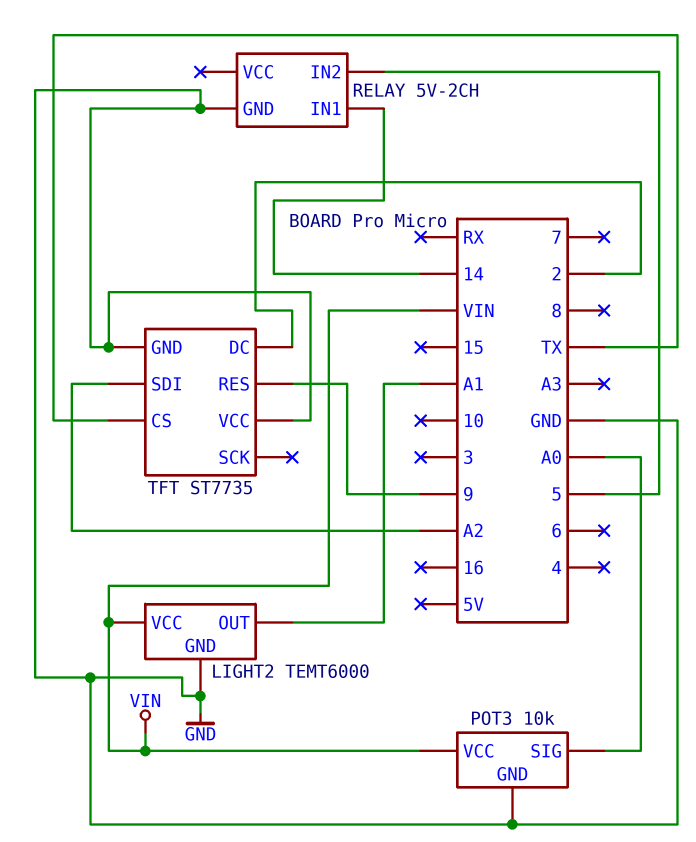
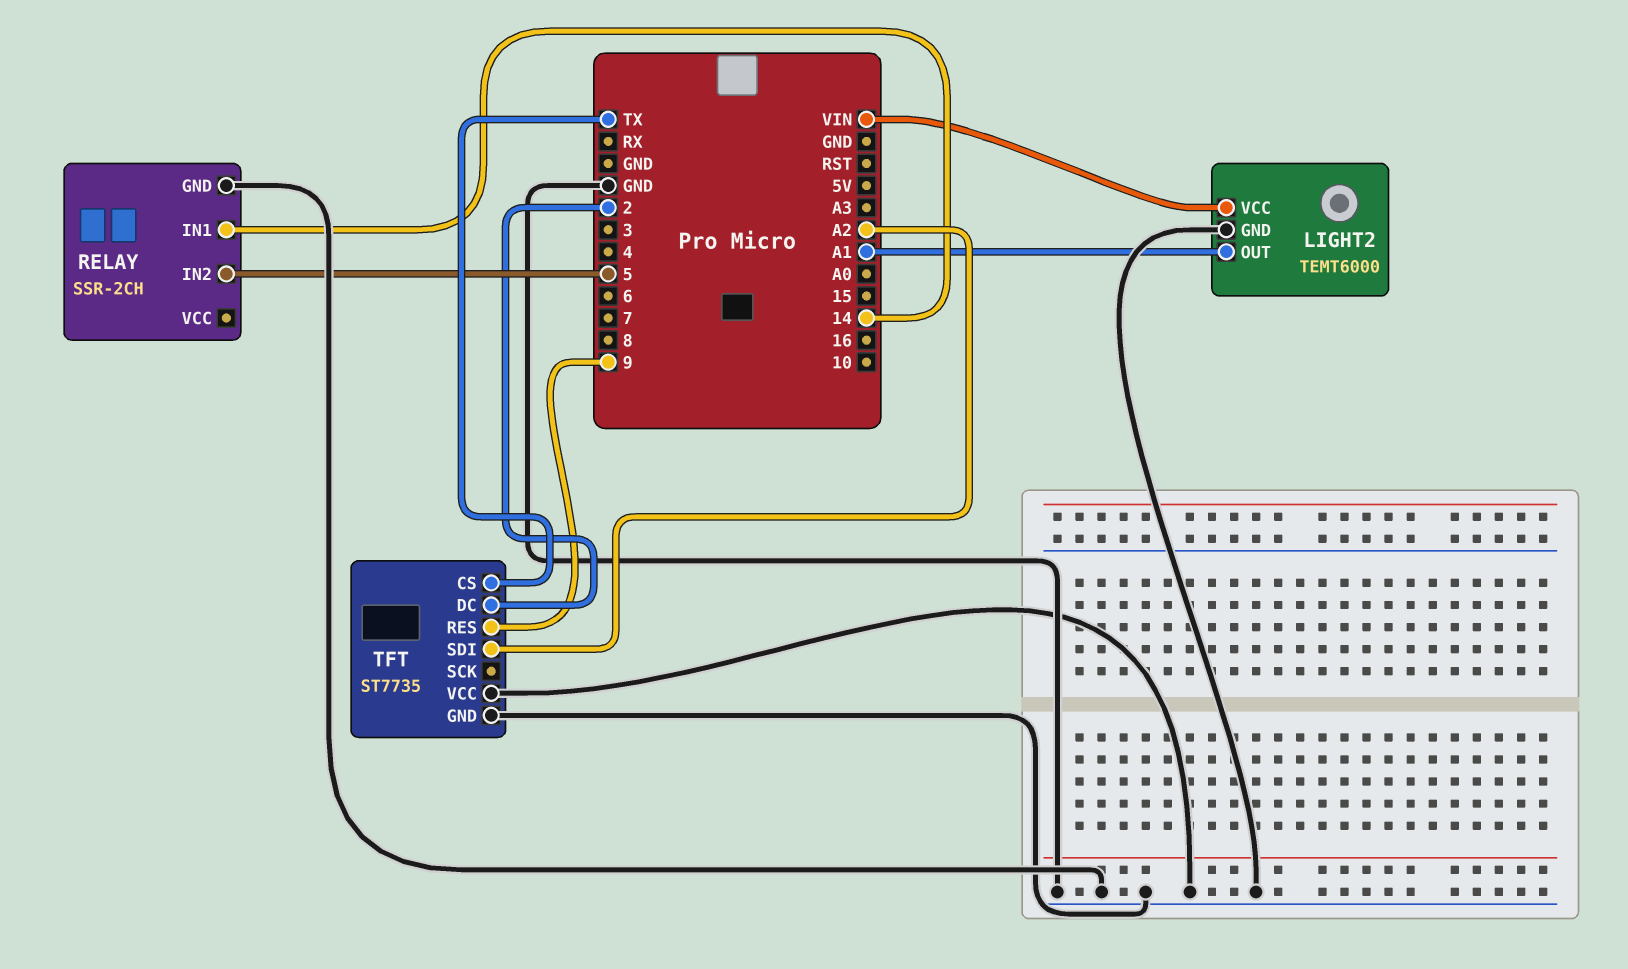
POT3: 10k -> none
POT3 pin GND: GND -> none
POT3 pin SIG: A0 -> none
POT3 pin VCC: VIN -> none
RELAY: 5V-2CH -> SSR-2CH

